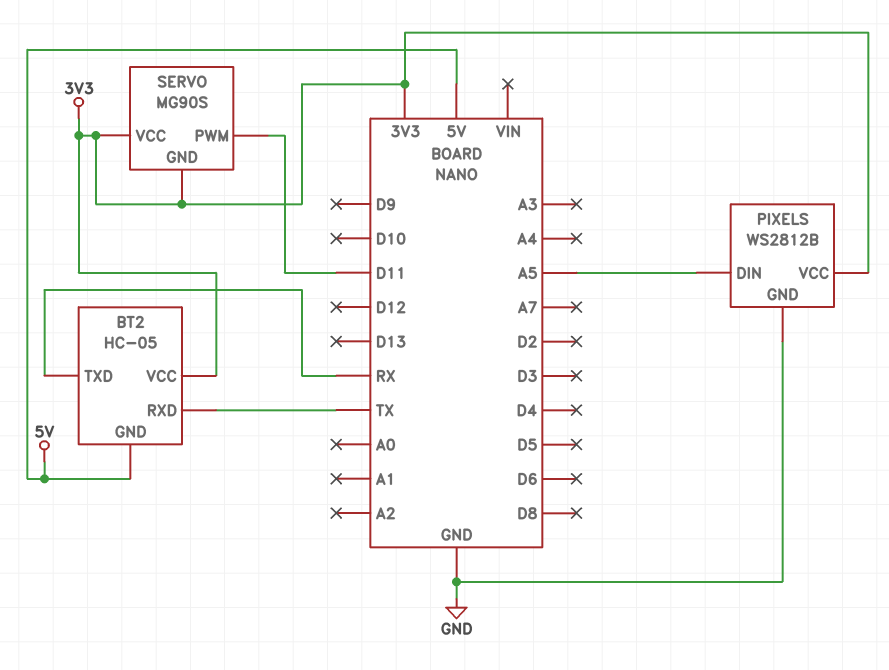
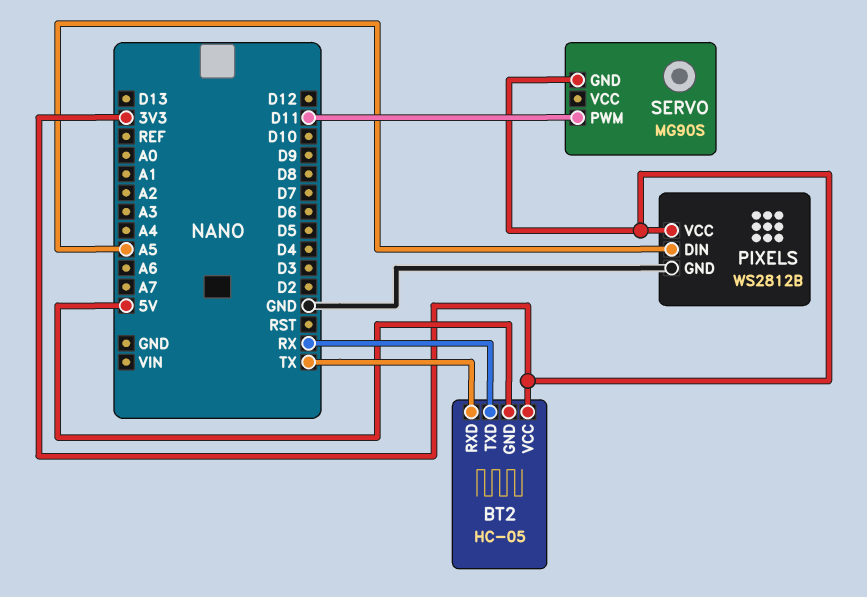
SERVO pin VCC: 3V3 -> none

